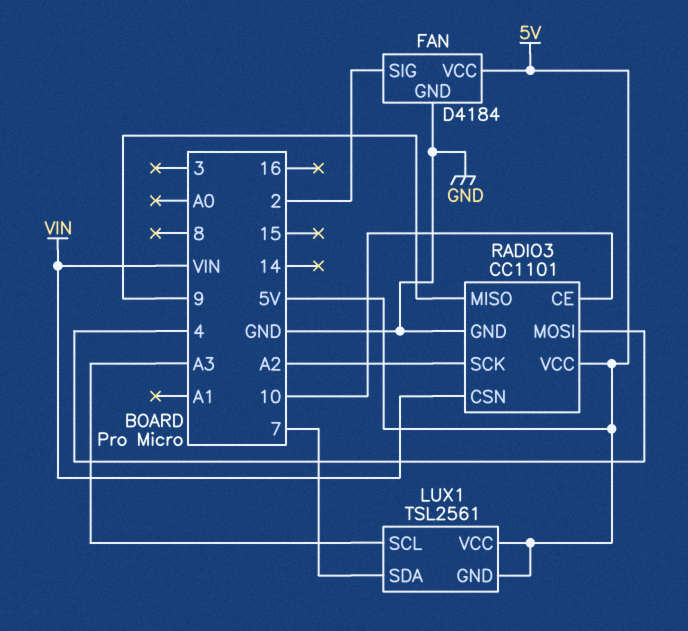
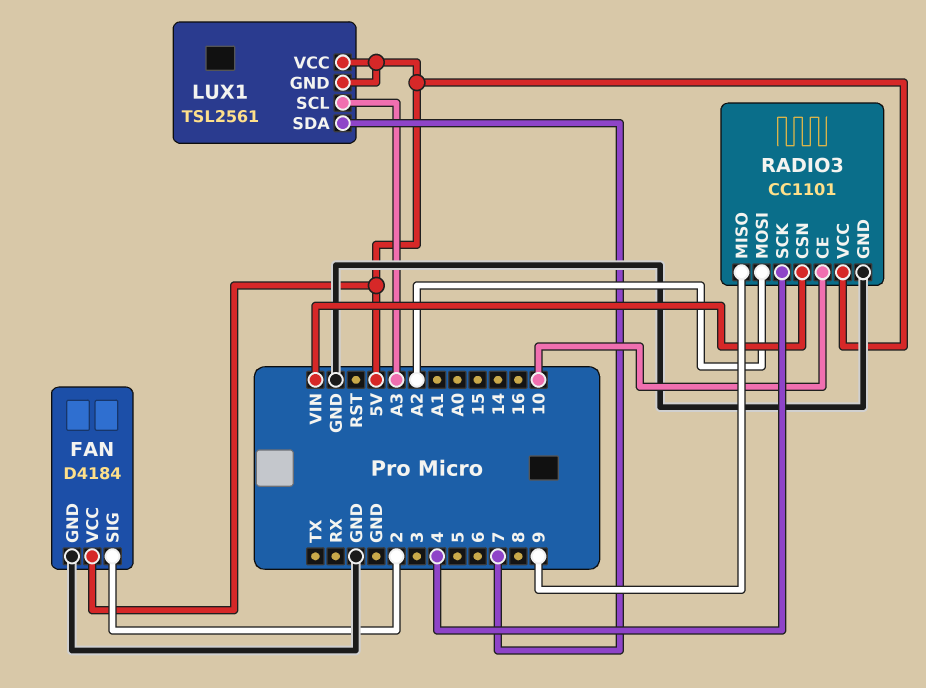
RADIO3 pin MOSI: 4 -> A2
RADIO3 pin SCK: A2 -> 4

